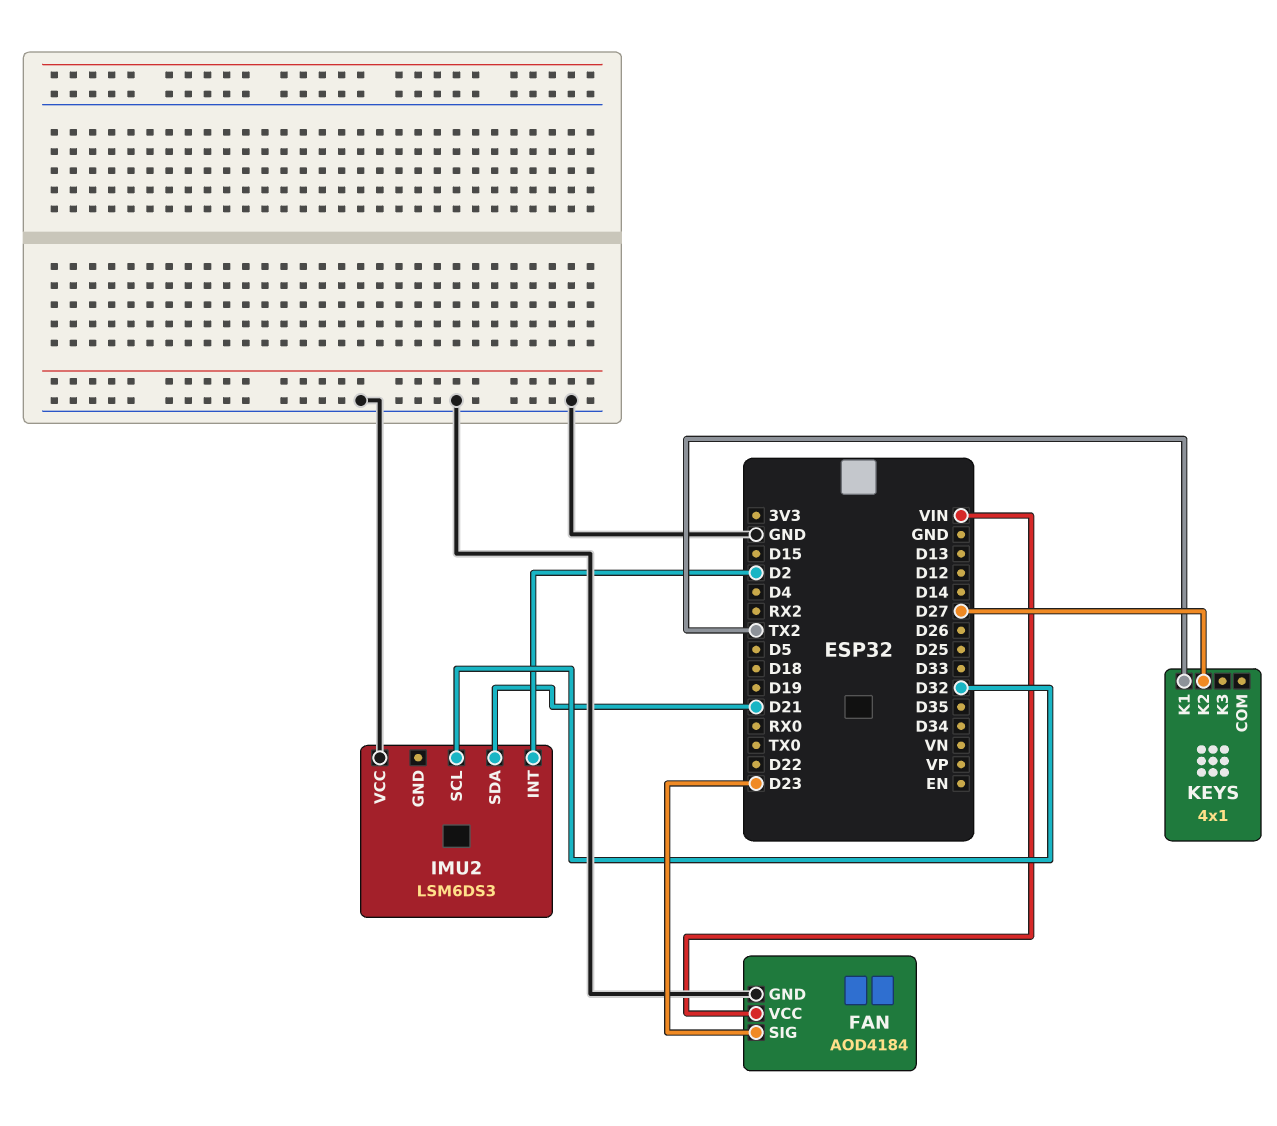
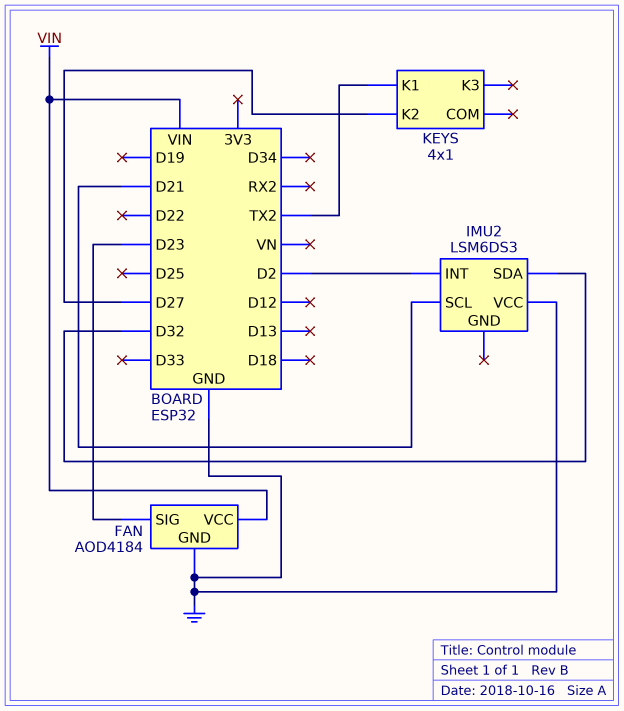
IMU2 pin SCL: D32 -> D21
IMU2 pin SDA: D21 -> D32

